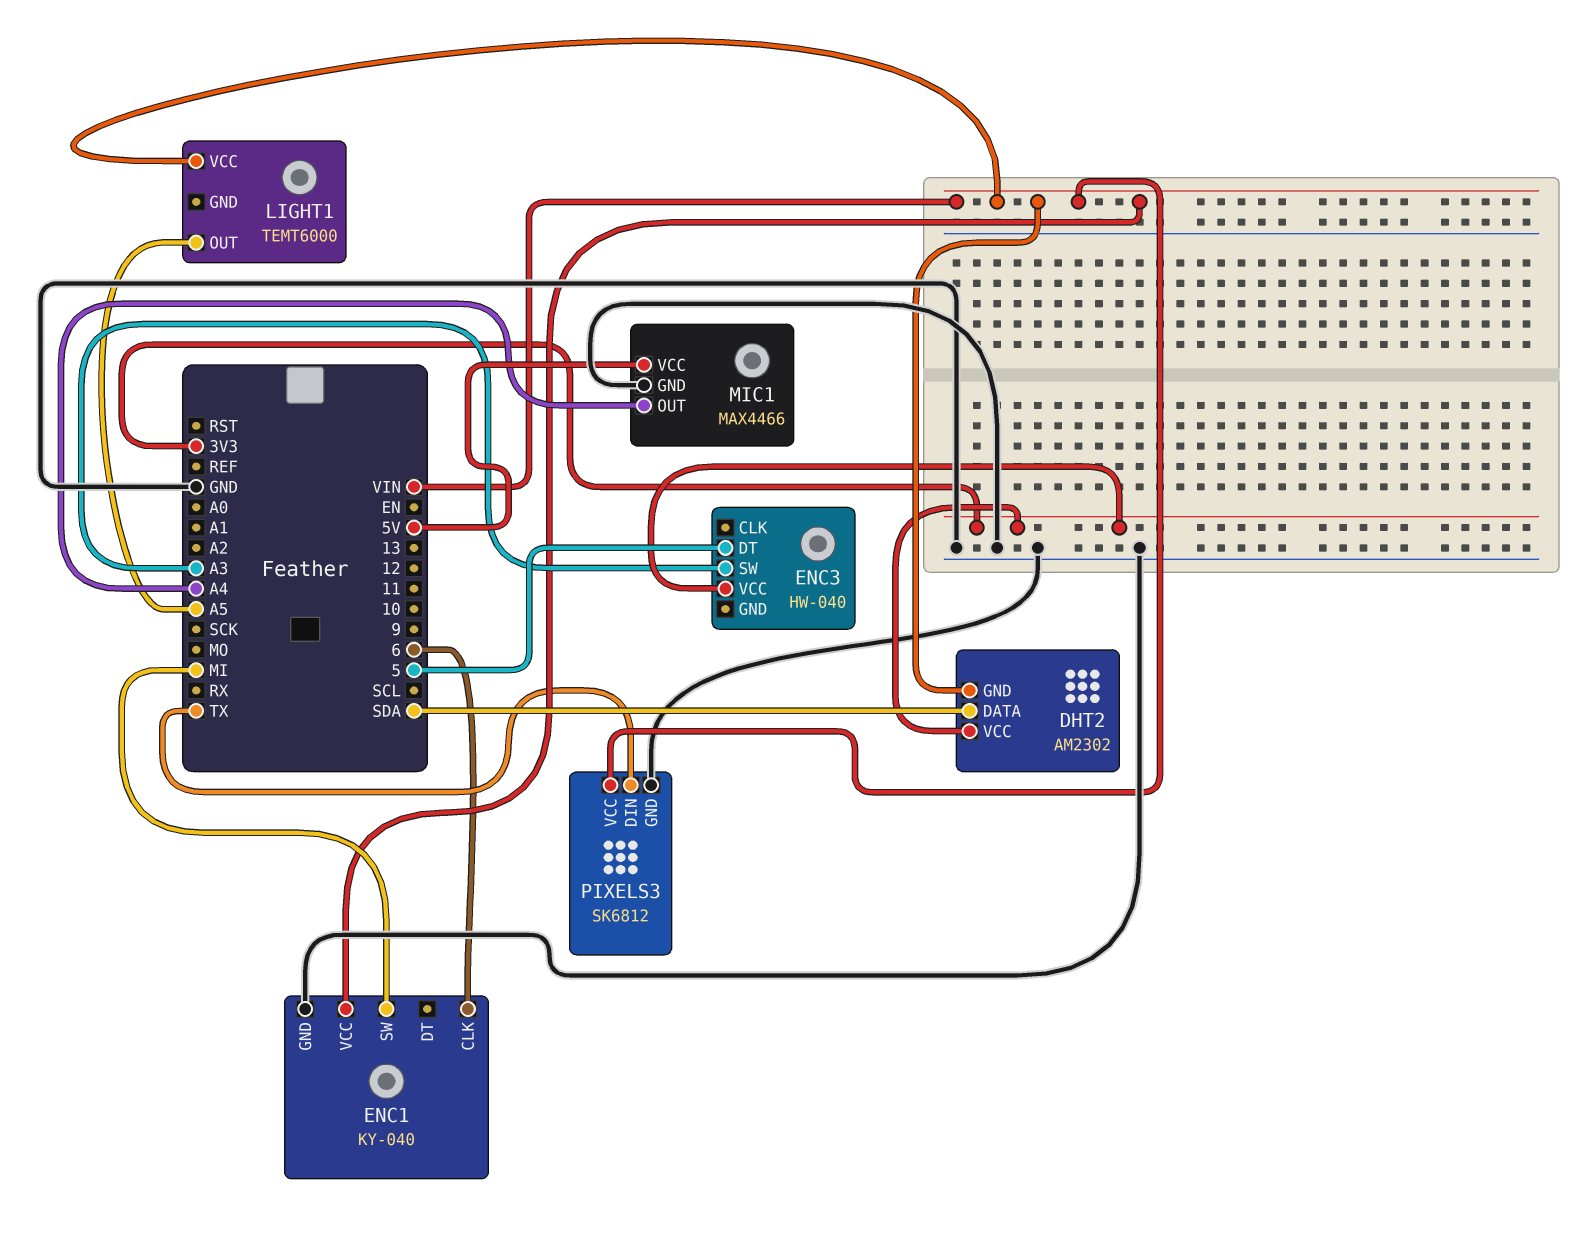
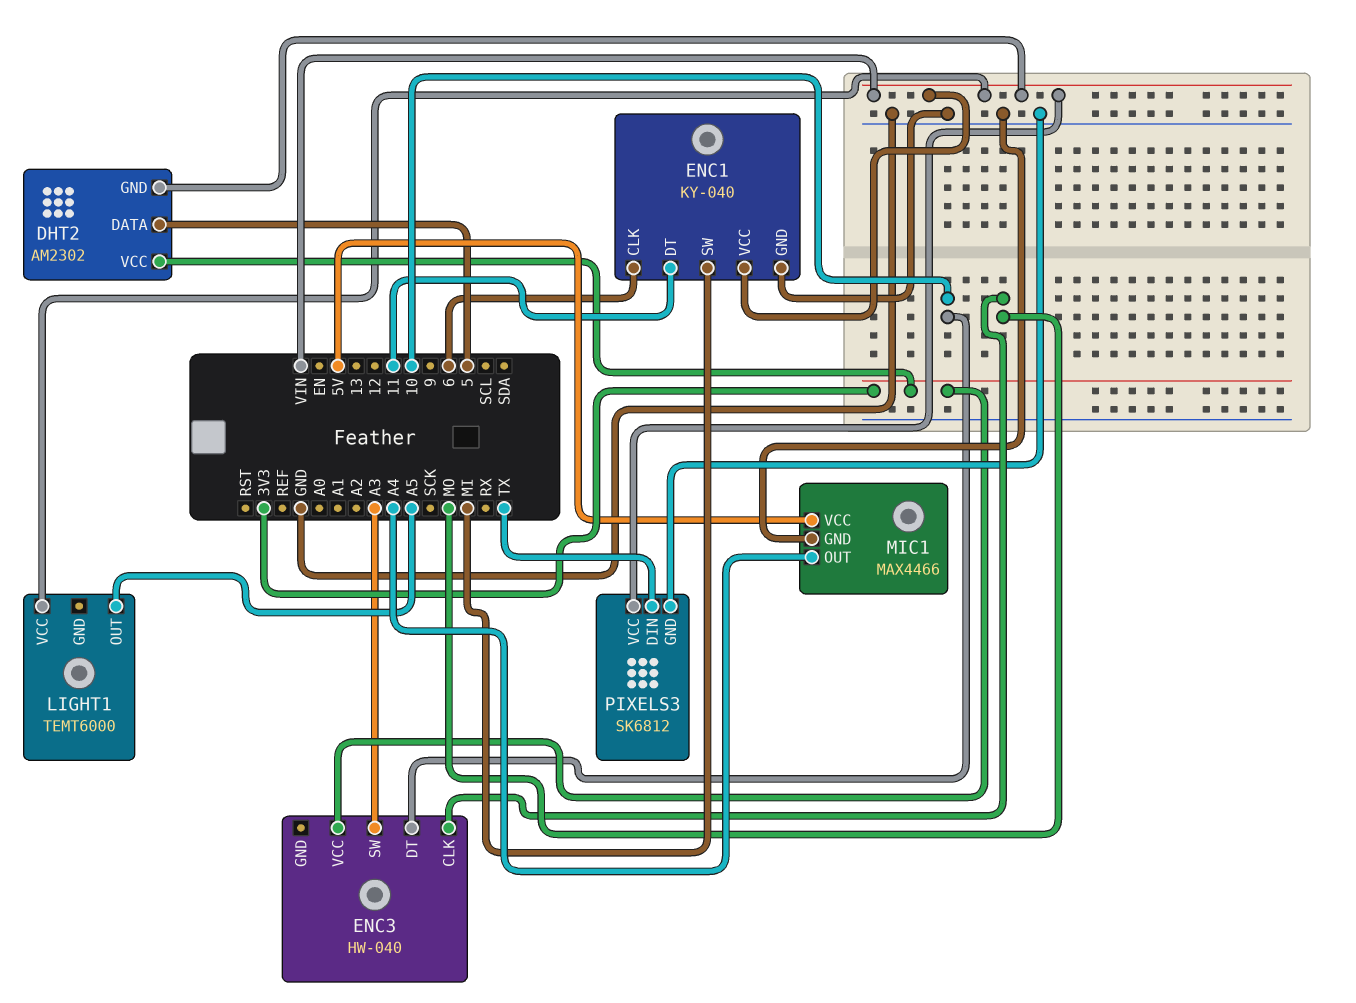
DHT2 pin DATA: SDA -> 5
ENC1 pin DT: none -> 11
ENC3 pin CLK: none -> MO
ENC3 pin DT: 5 -> 10

